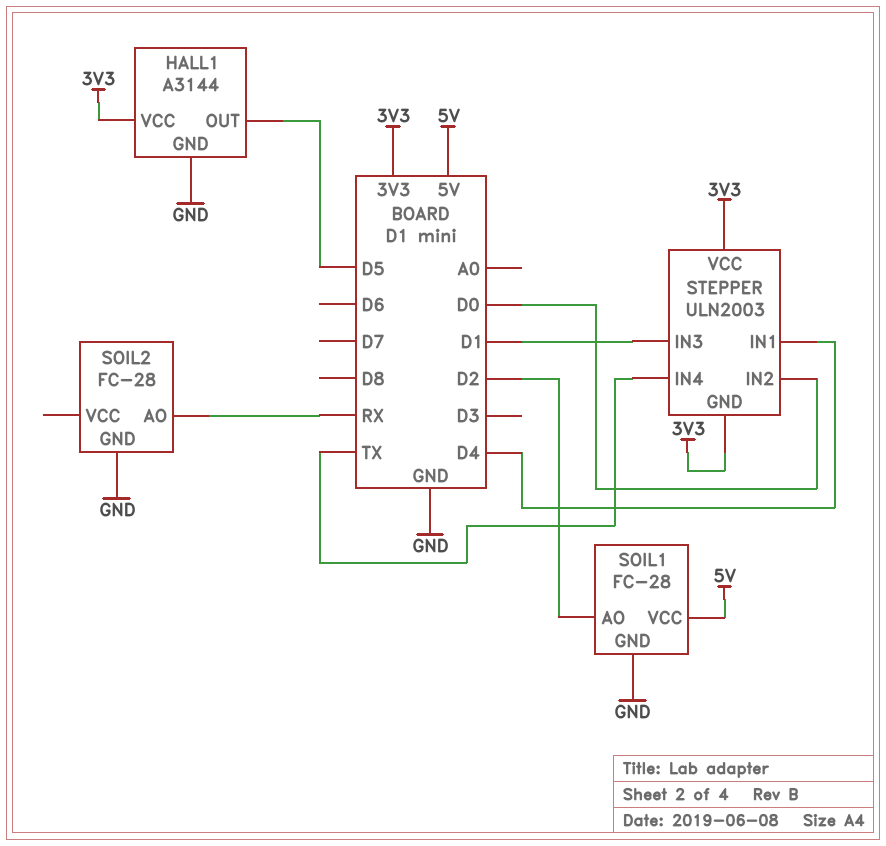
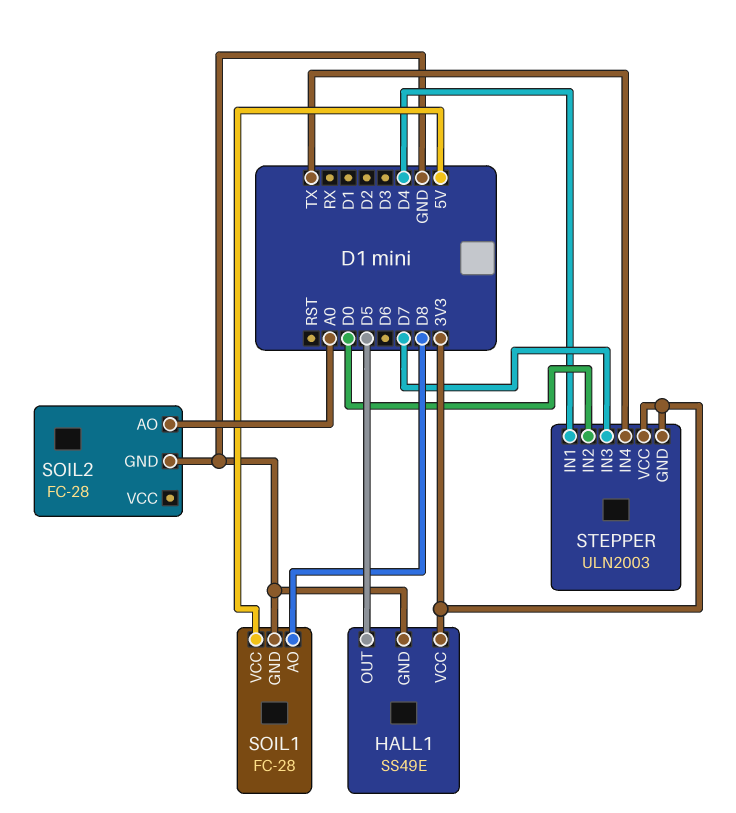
HALL1: A3144 -> SS49E
SOIL1 pin AO: D2 -> D8
SOIL2 pin AO: RX -> A0
STEPPER pin IN3: D1 -> D7

